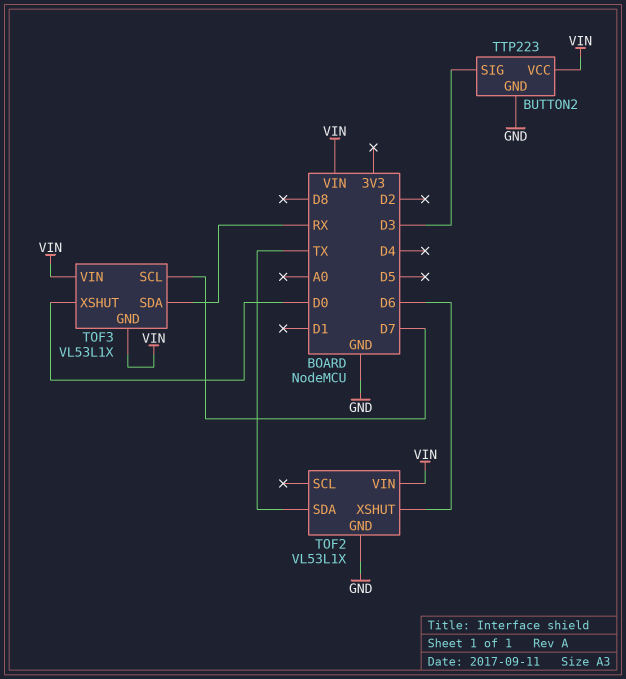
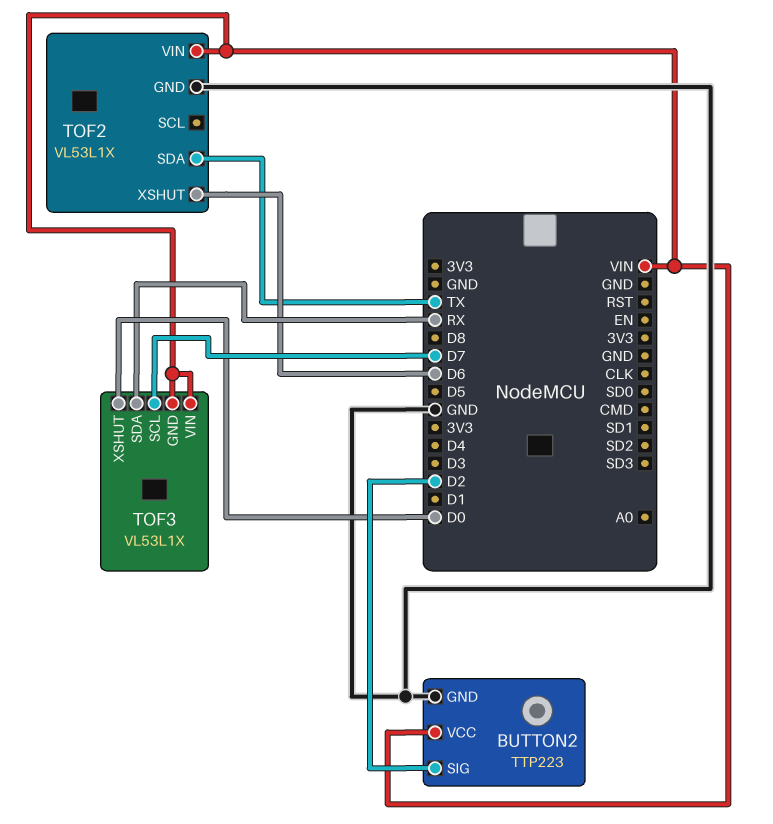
BUTTON2 pin SIG: D3 -> D2

